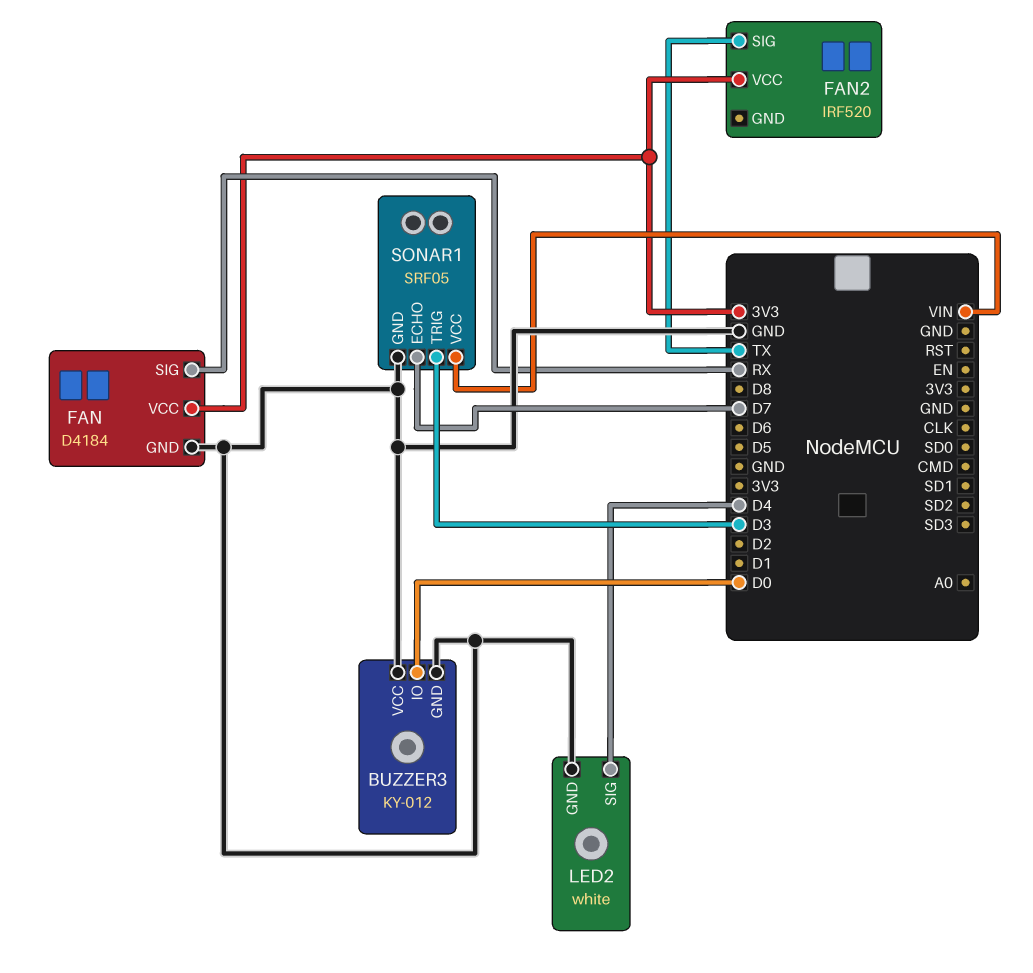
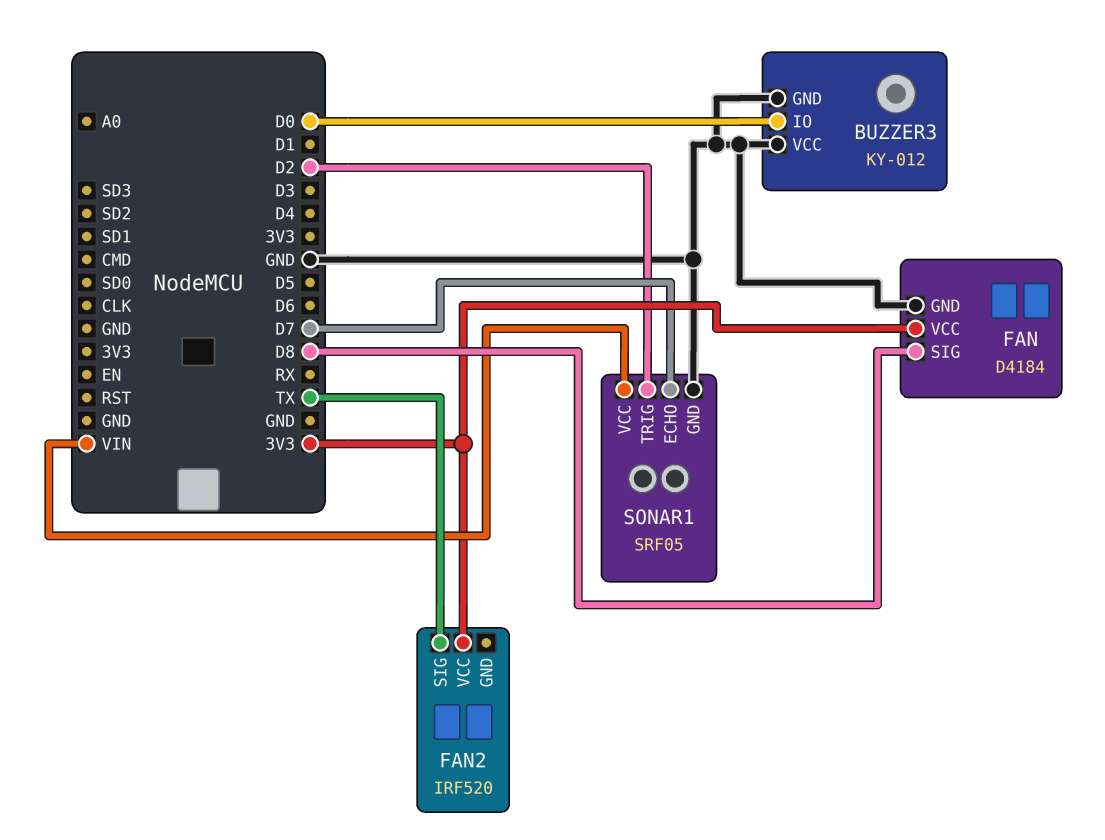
FAN pin SIG: RX -> D8
LED2: white -> none
LED2 pin GND: GND -> none
LED2 pin SIG: D4 -> none
SONAR1 pin TRIG: D3 -> D2

